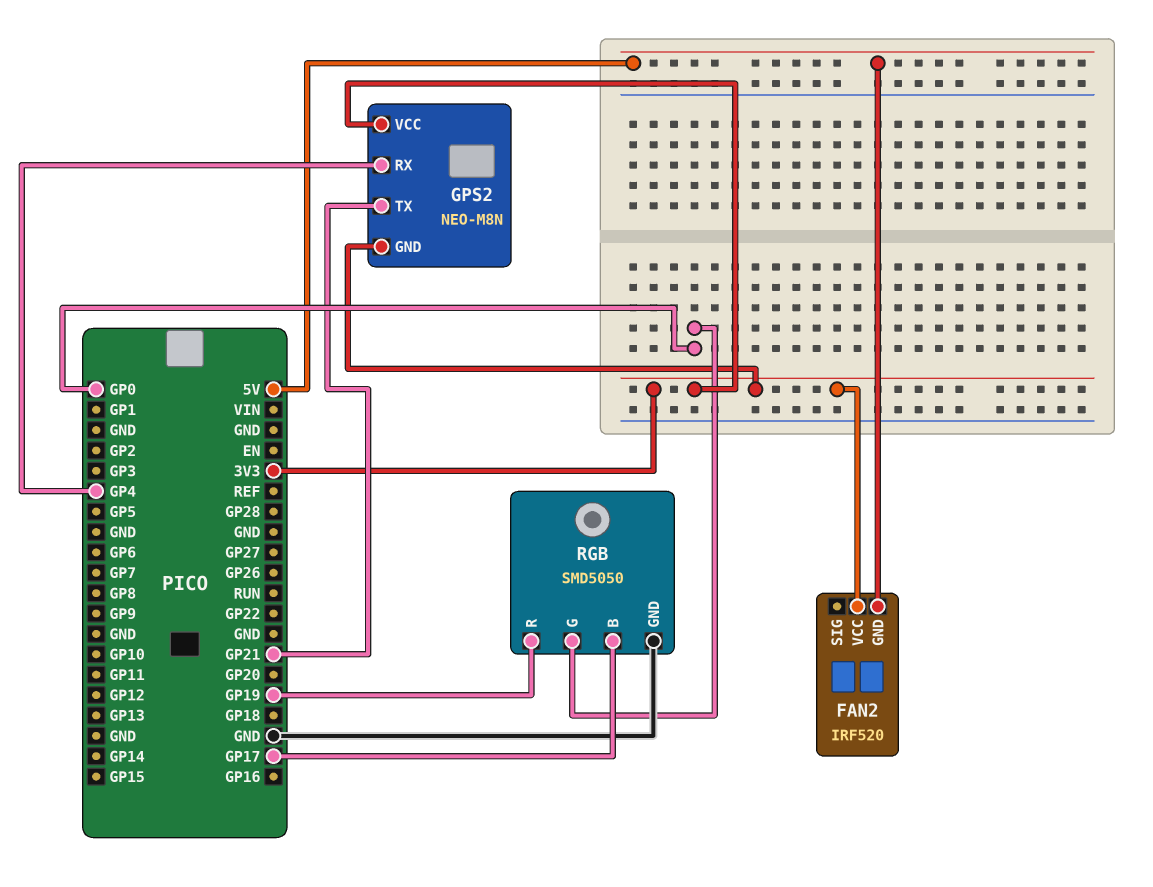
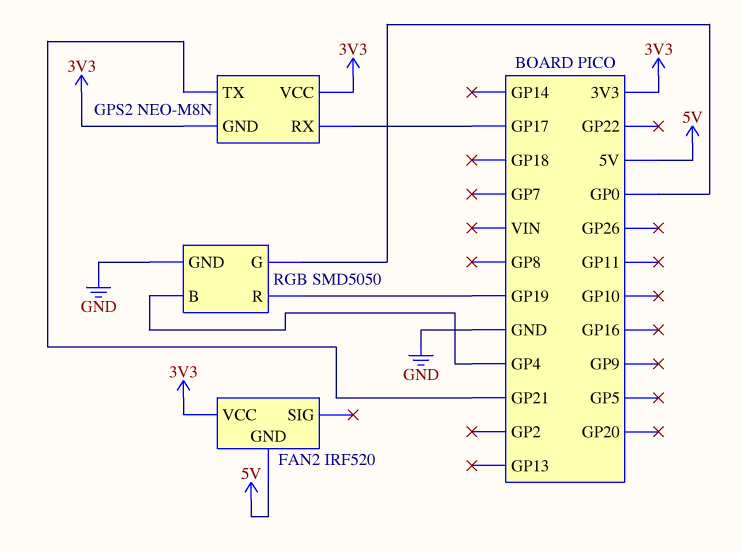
GPS2 pin RX: GP4 -> GP17
RGB pin B: GP17 -> GP4

